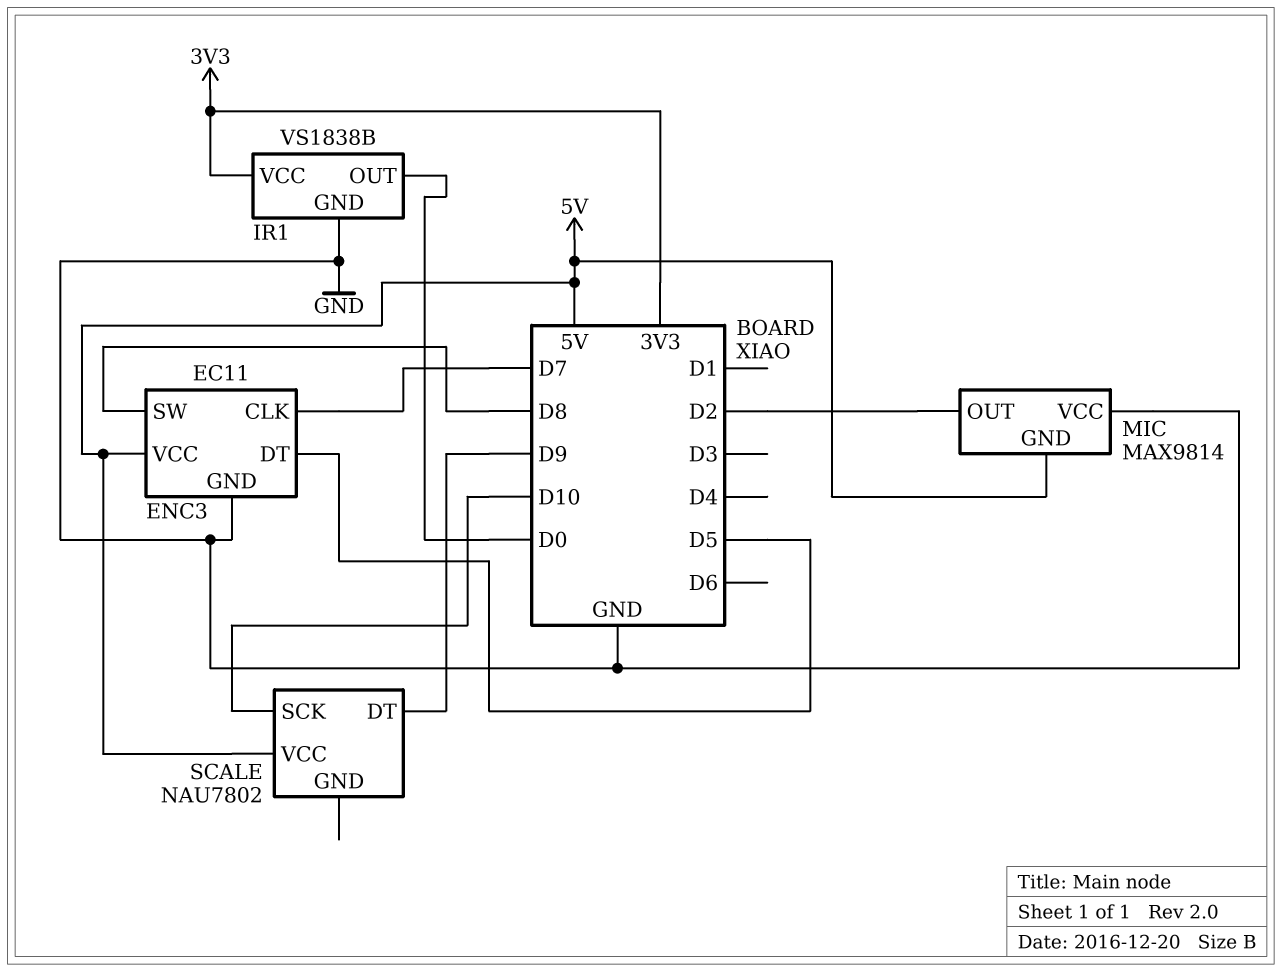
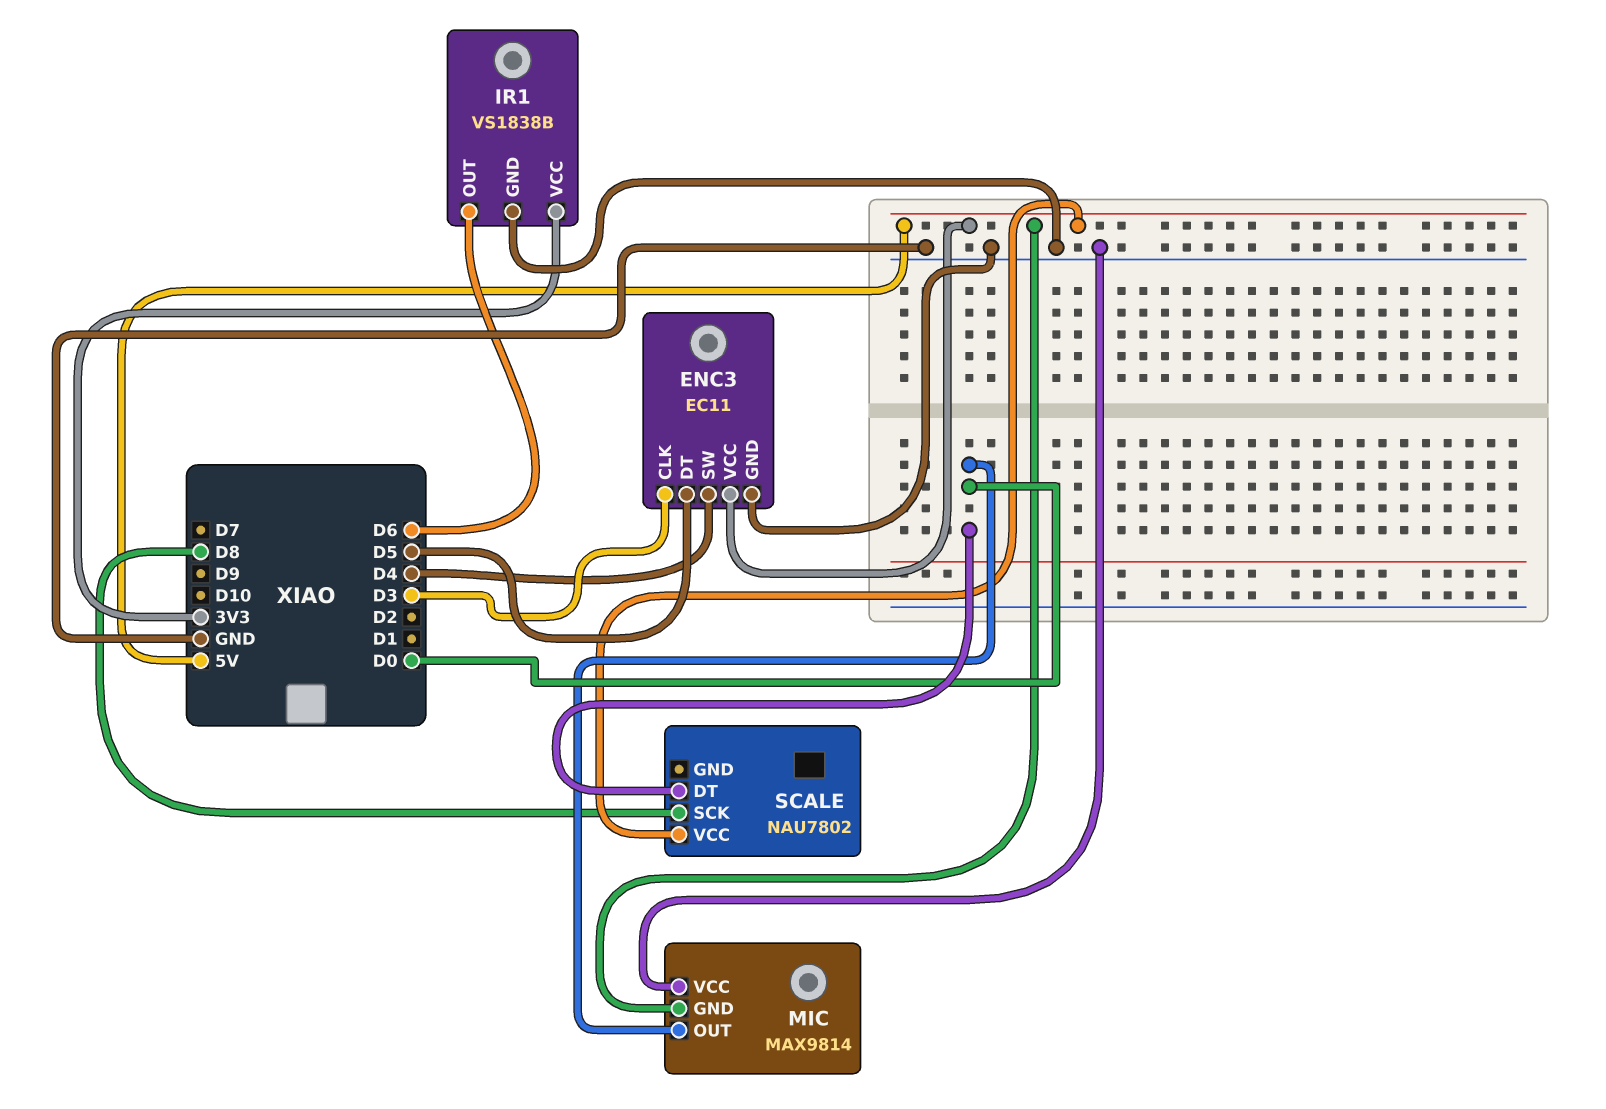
ENC3 pin CLK: D7 -> D3
ENC3 pin SW: D8 -> D4
IR1 pin OUT: D0 -> D6
MIC pin OUT: D2 -> D0
SCALE pin DT: D9 -> D0
SCALE pin SCK: D10 -> D8

